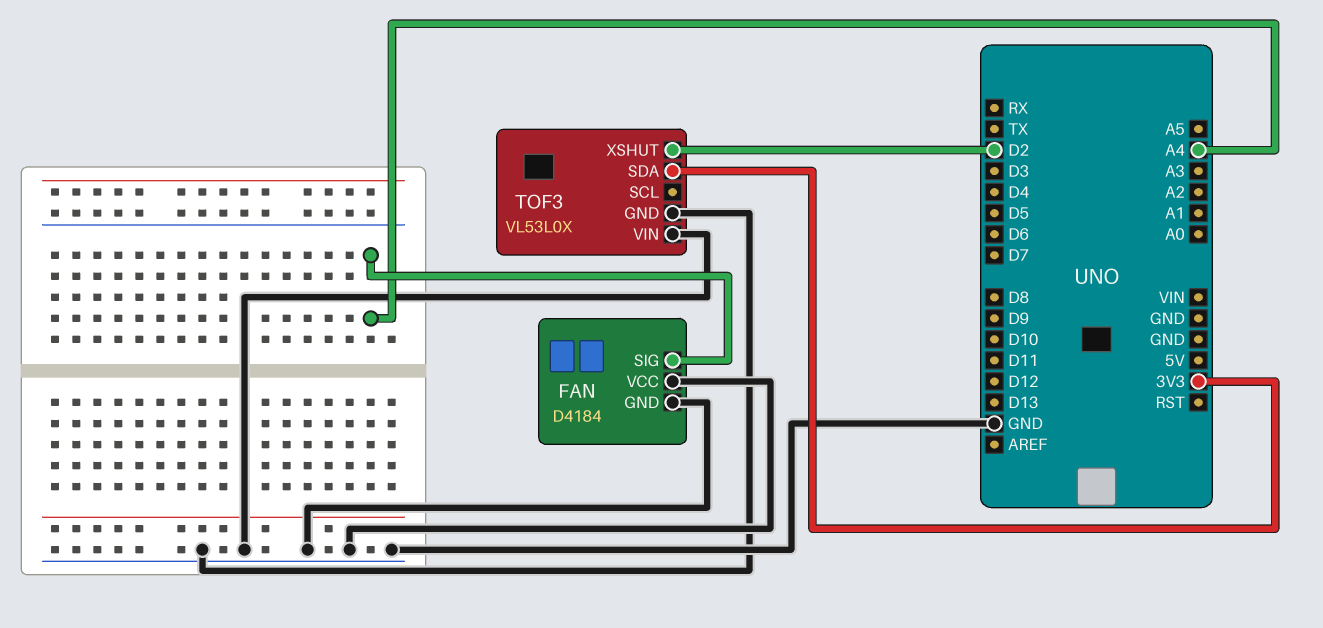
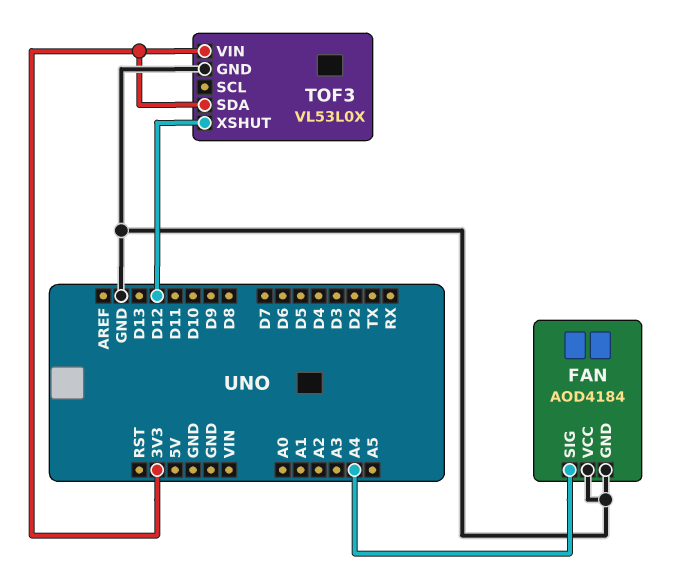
FAN: D4184 -> AOD4184
TOF3 pin VIN: GND -> 3V3
TOF3 pin XSHUT: D2 -> D12

